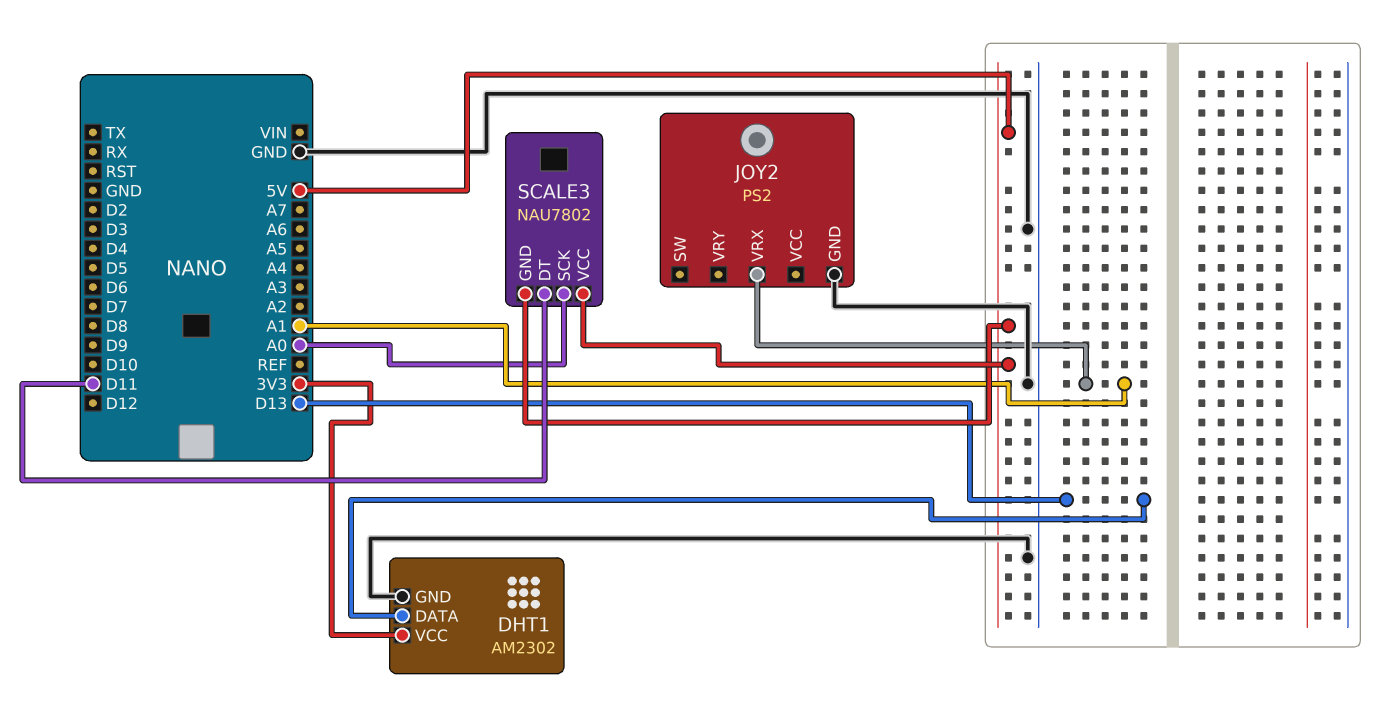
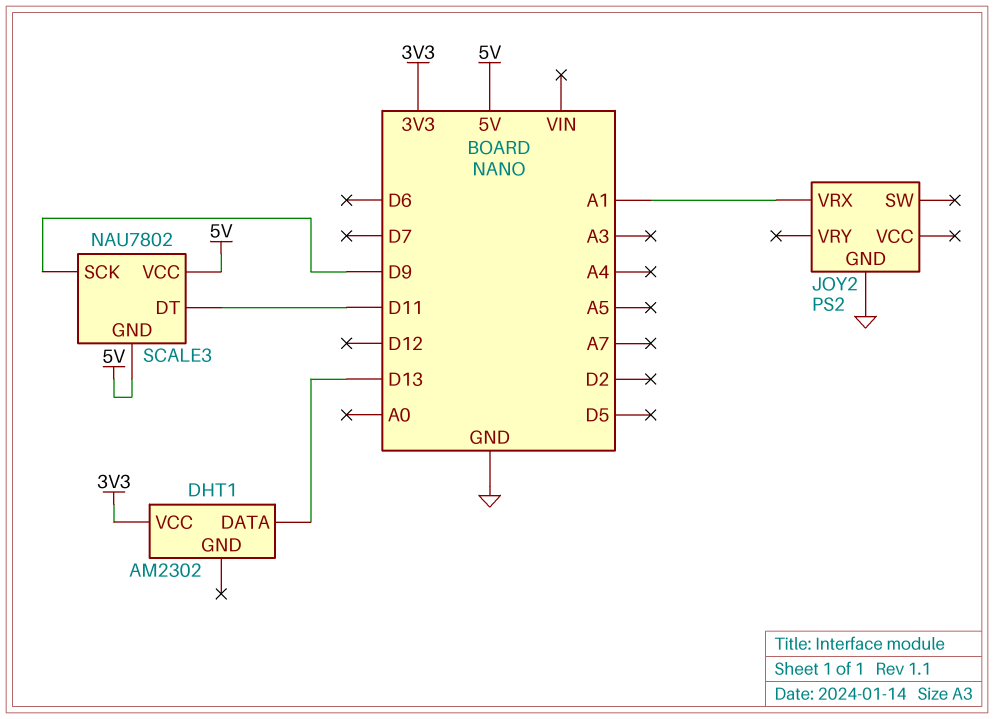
DHT1 pin GND: GND -> none
SCALE3 pin SCK: A0 -> D9

